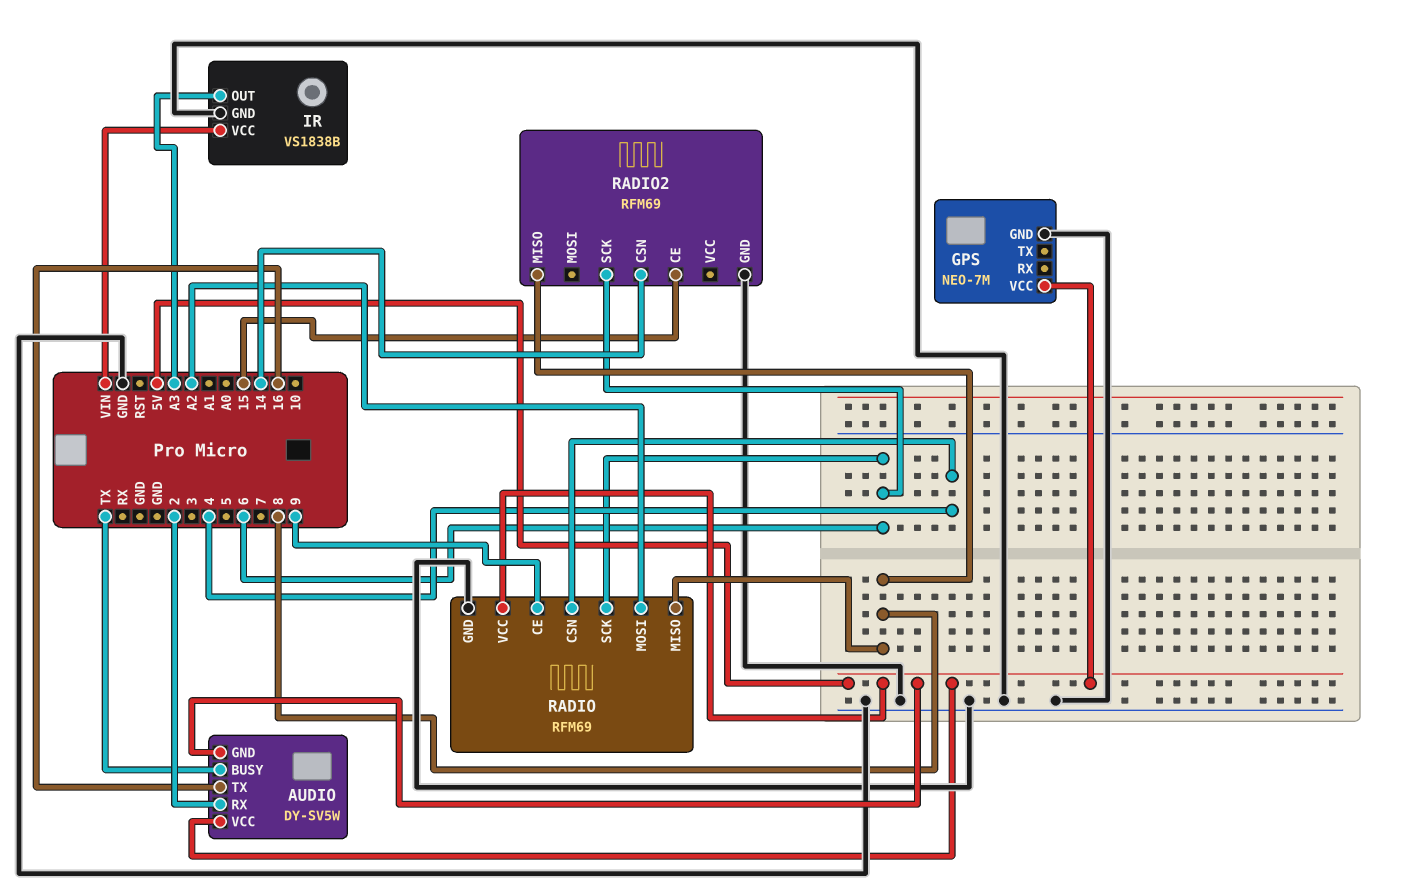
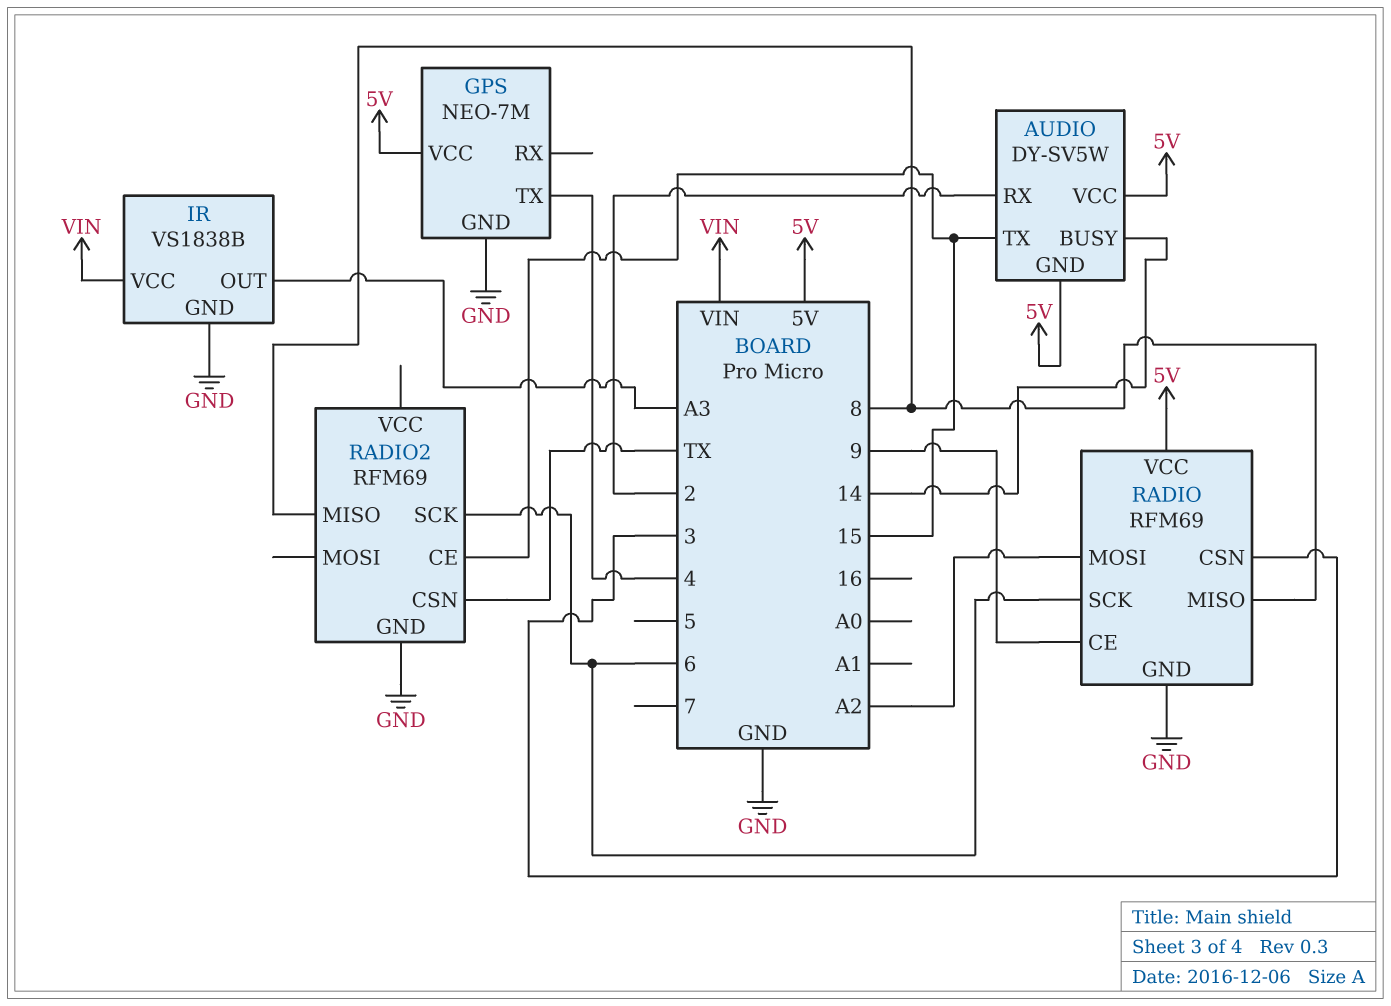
AUDIO pin BUSY: TX -> 14
AUDIO pin TX: 16 -> 15
GPS pin TX: none -> 4
RADIO pin CSN: 4 -> 3
RADIO2 pin CSN: 14 -> TX

